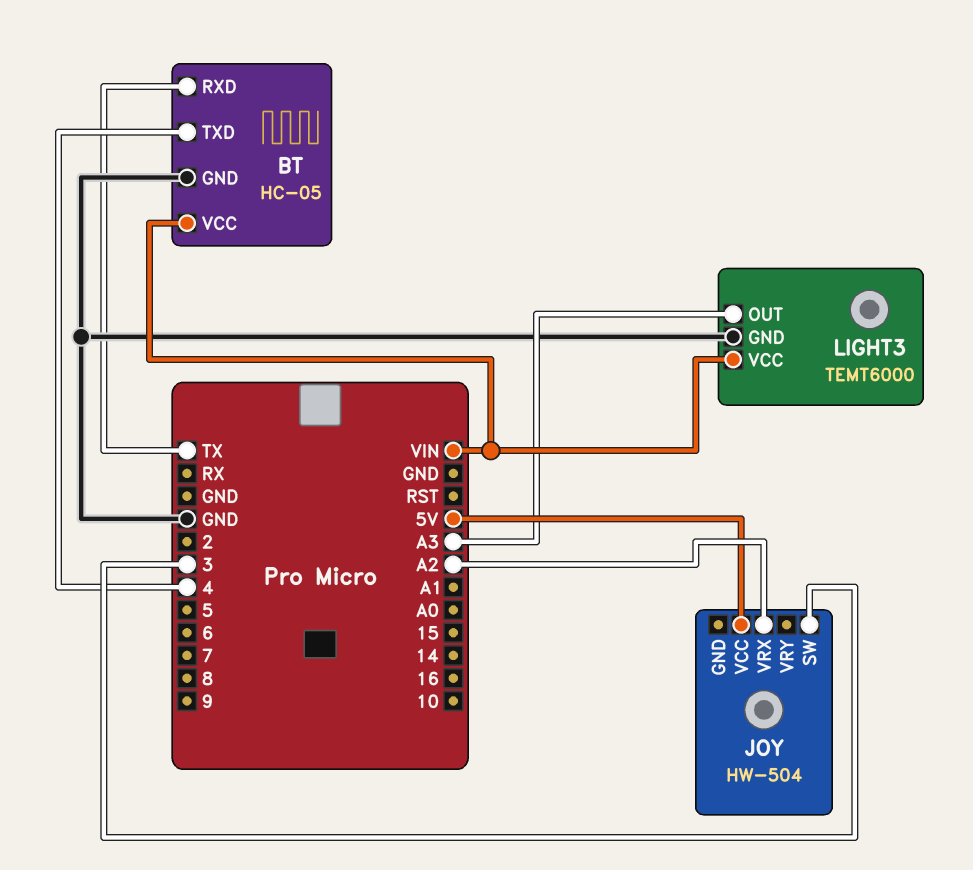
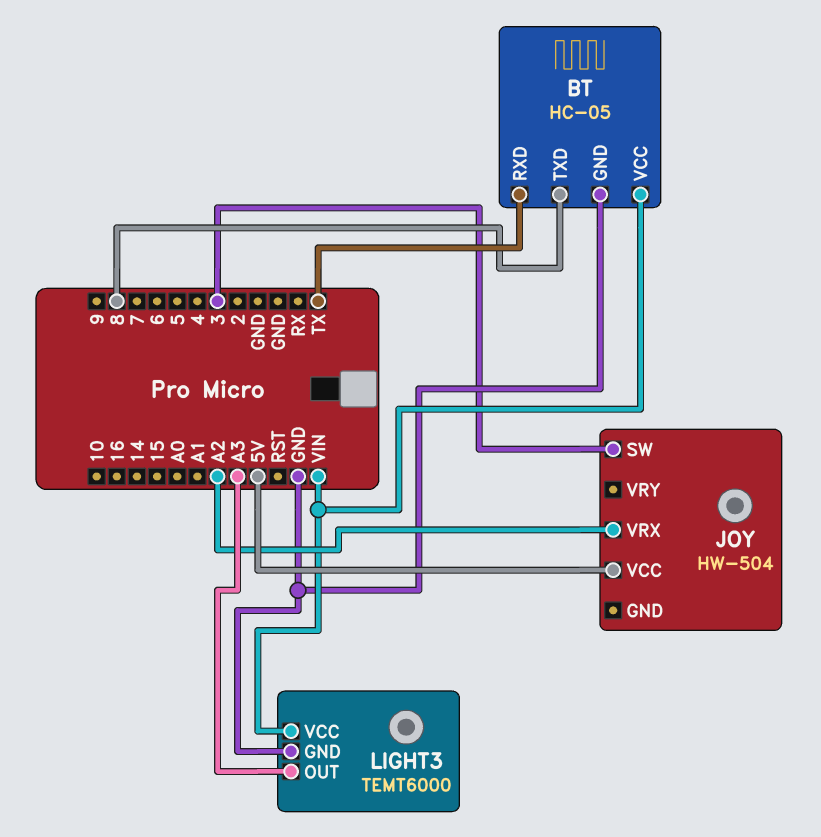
BT pin TXD: 4 -> 8

